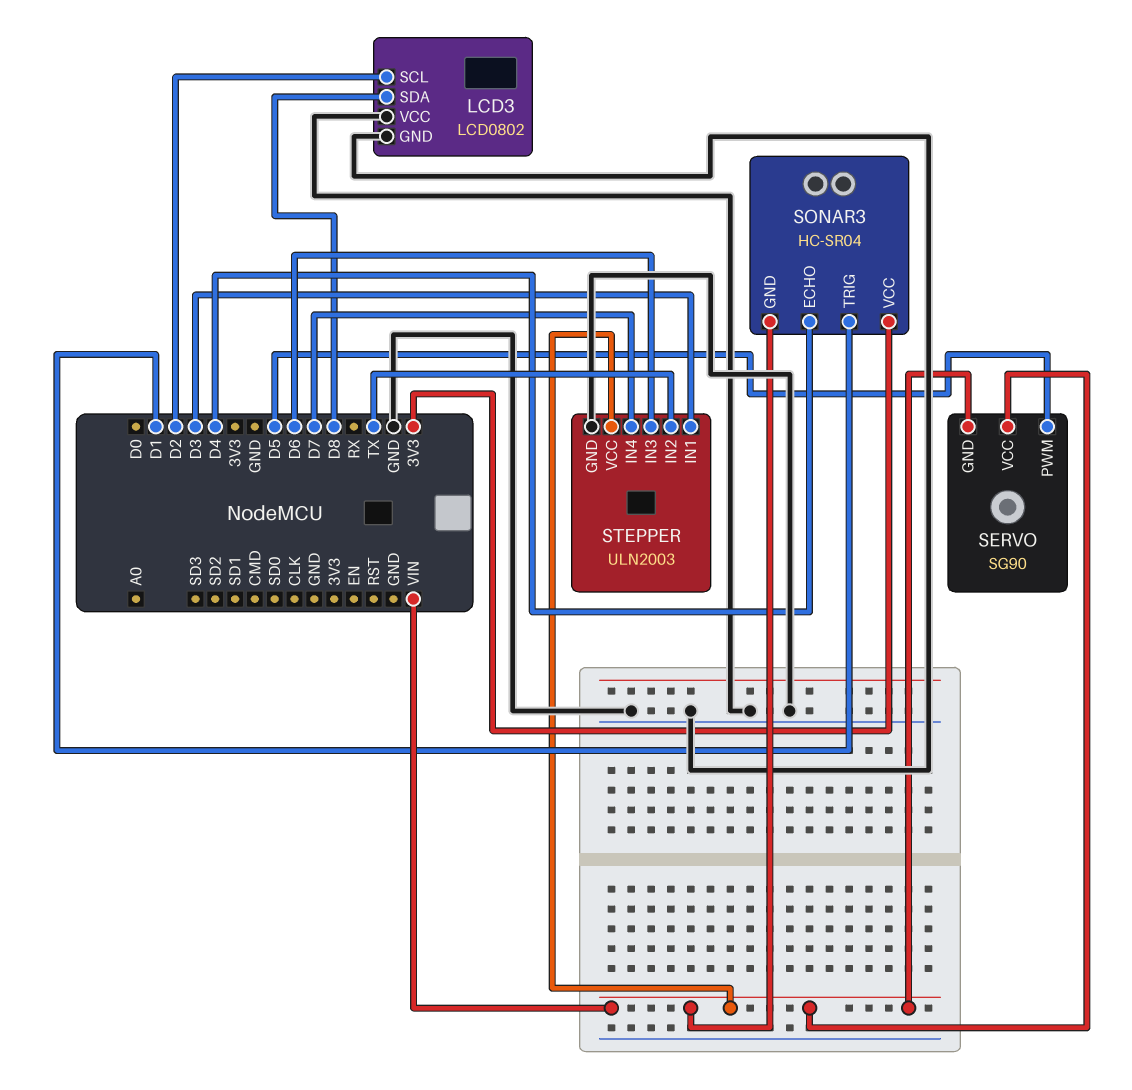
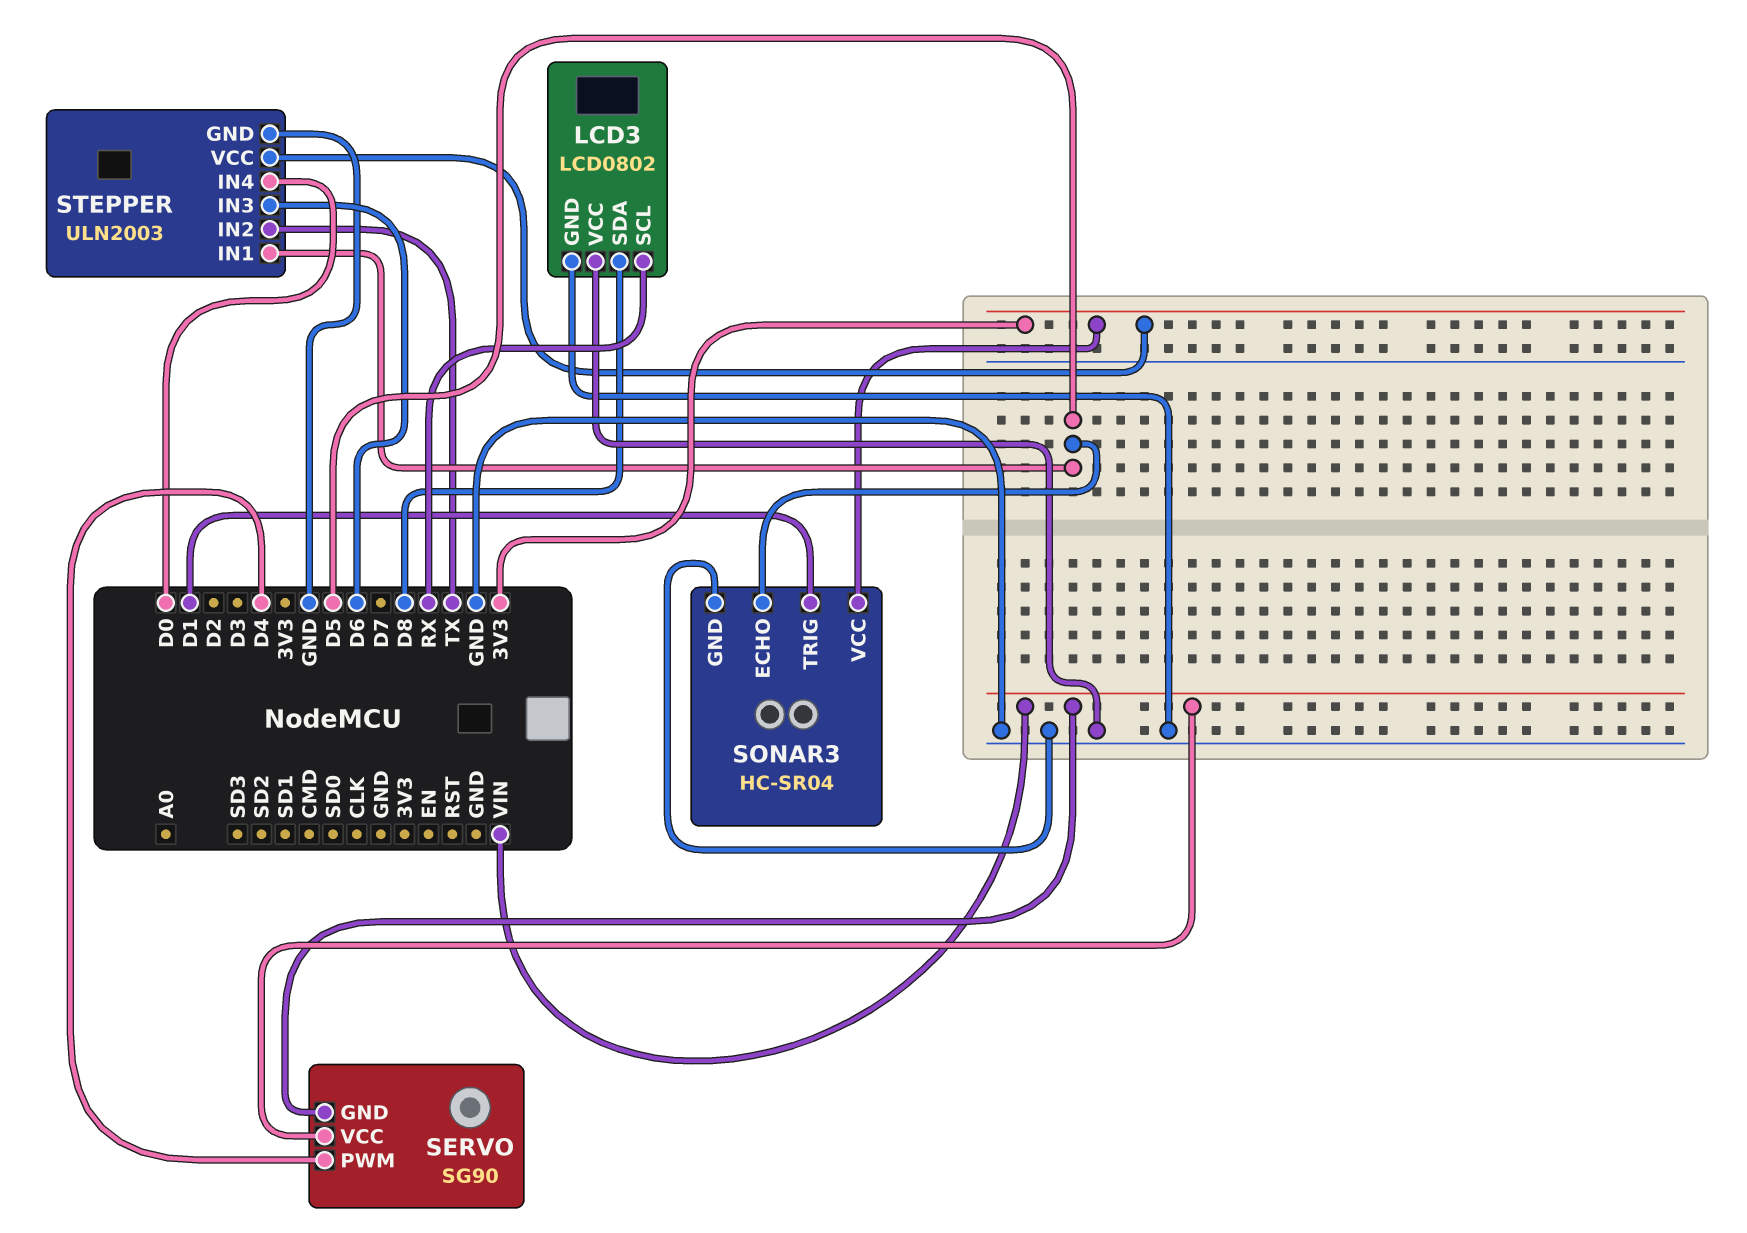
LCD3 pin SCL: D2 -> RX
SERVO pin PWM: D5 -> D4
SONAR3 pin ECHO: D4 -> D5
SONAR3 pin GND: VIN -> GND
STEPPER pin IN1: D3 -> D5
STEPPER pin IN4: D7 -> D0
STEPPER pin VCC: VIN -> 3V3

